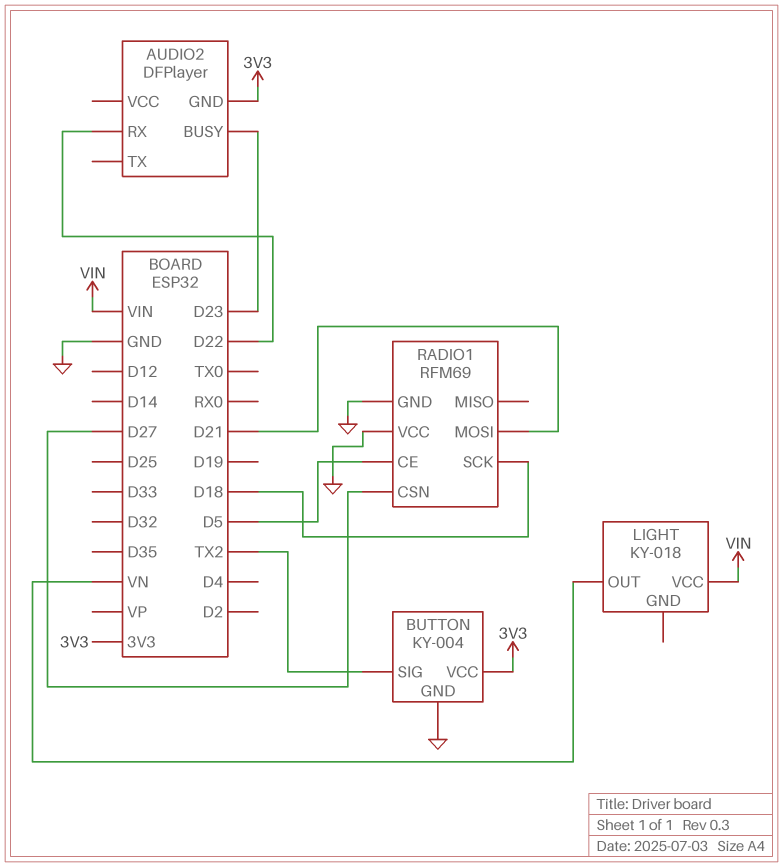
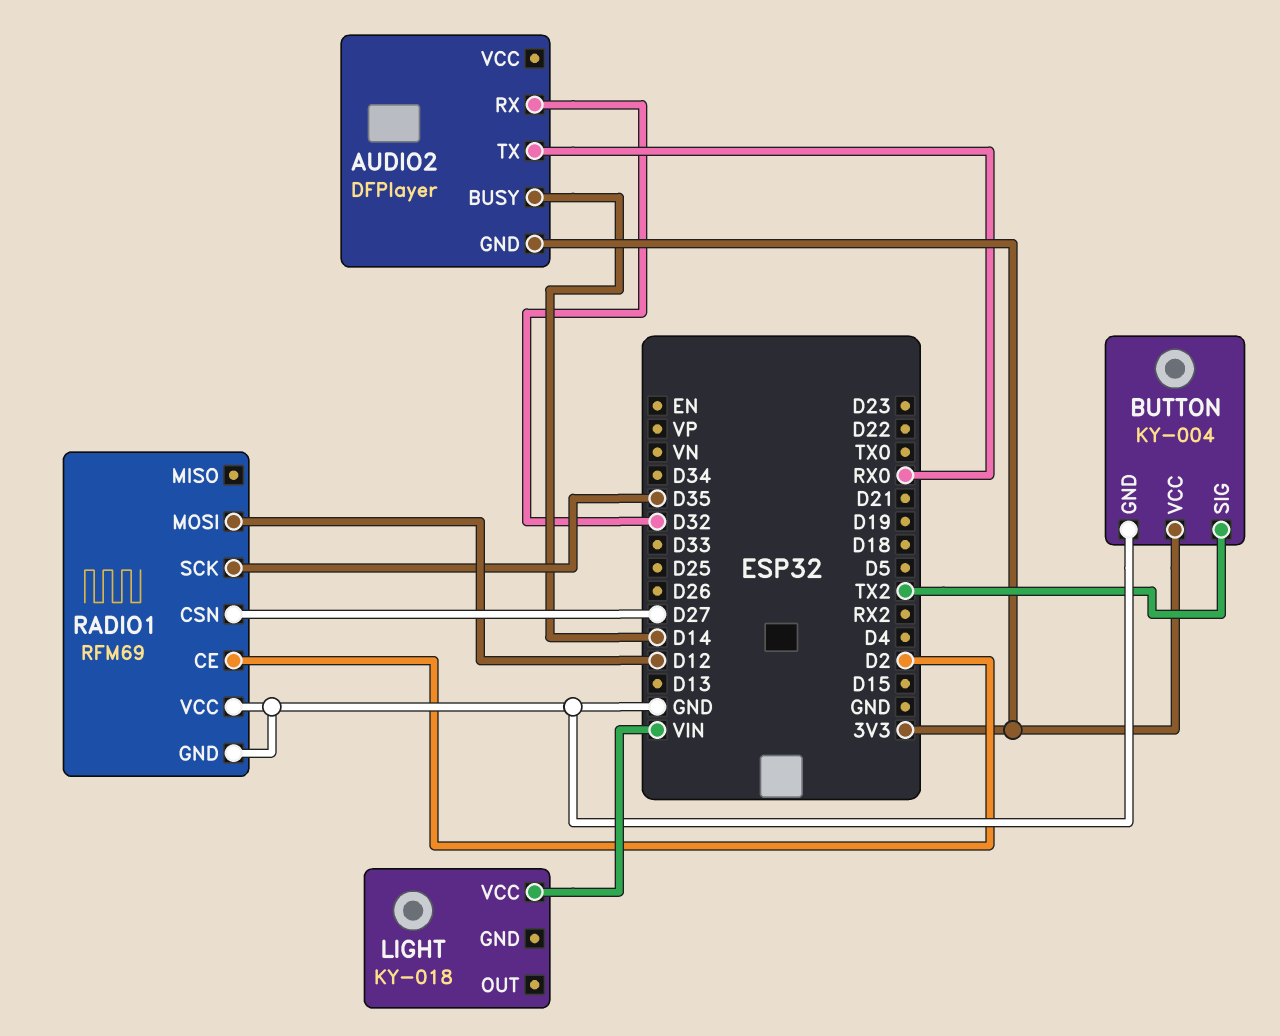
AUDIO2 pin BUSY: D23 -> D14
AUDIO2 pin RX: D22 -> D32
AUDIO2 pin TX: none -> RX0
LIGHT pin OUT: VN -> none
RADIO1 pin CE: D5 -> D2
RADIO1 pin MOSI: D21 -> D12
RADIO1 pin SCK: D18 -> D35

